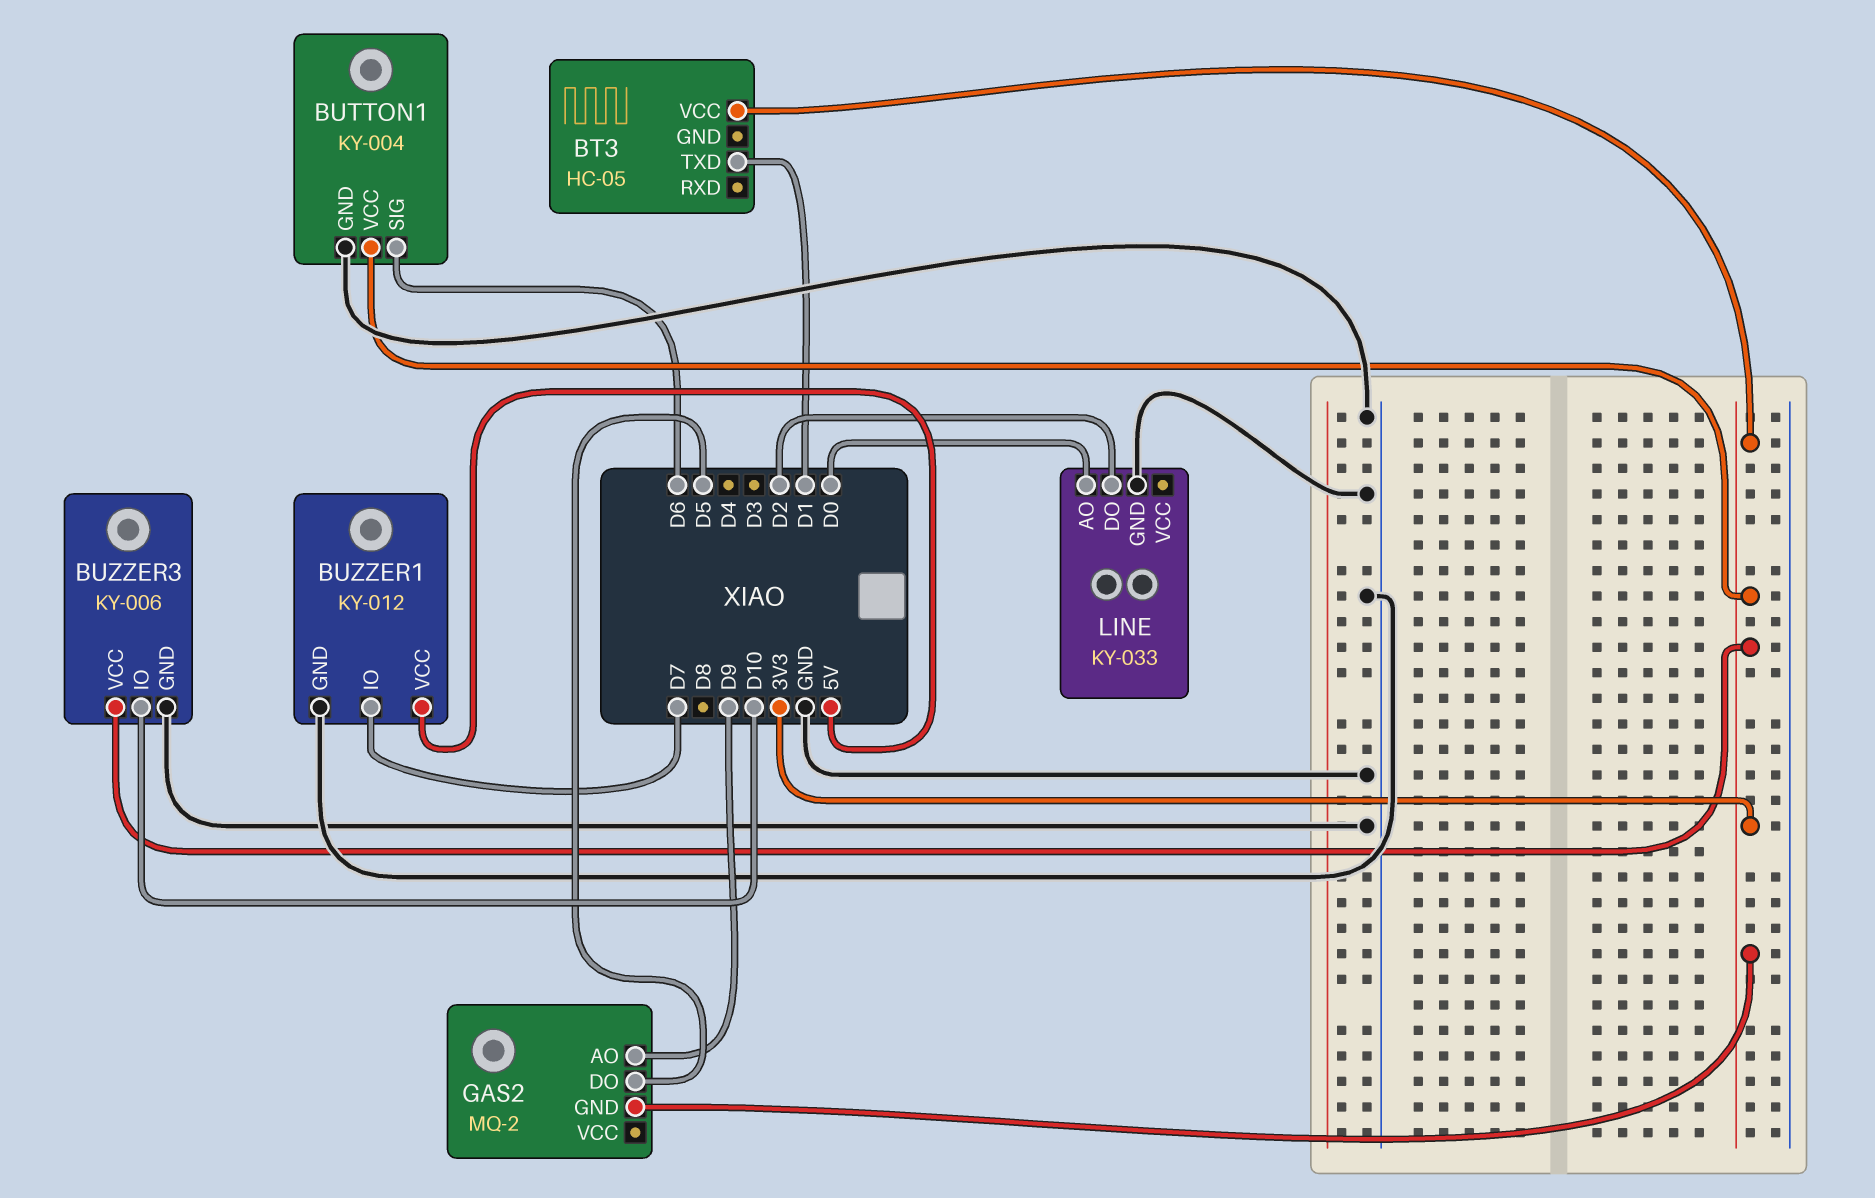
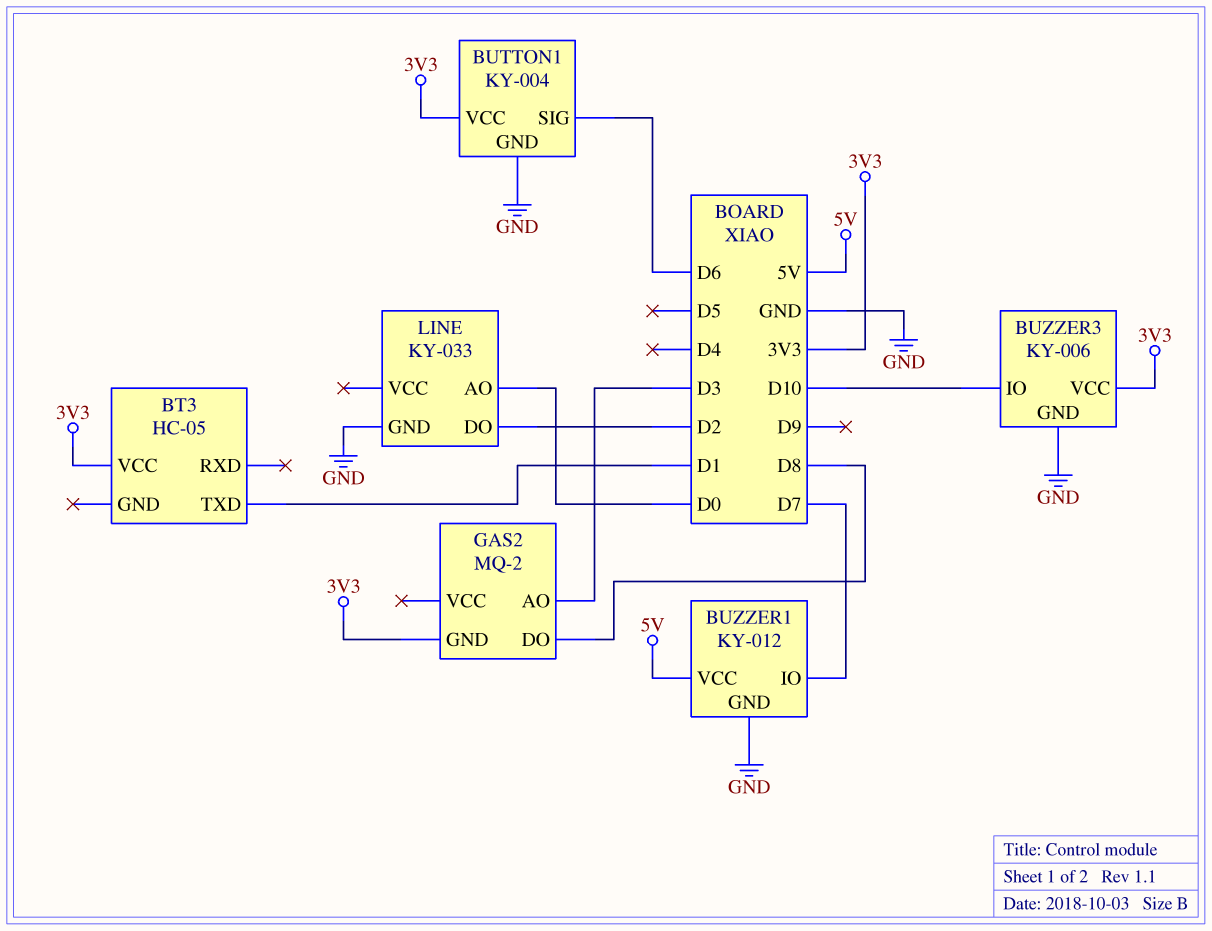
GAS2 pin AO: D9 -> D3
GAS2 pin DO: D5 -> D8

